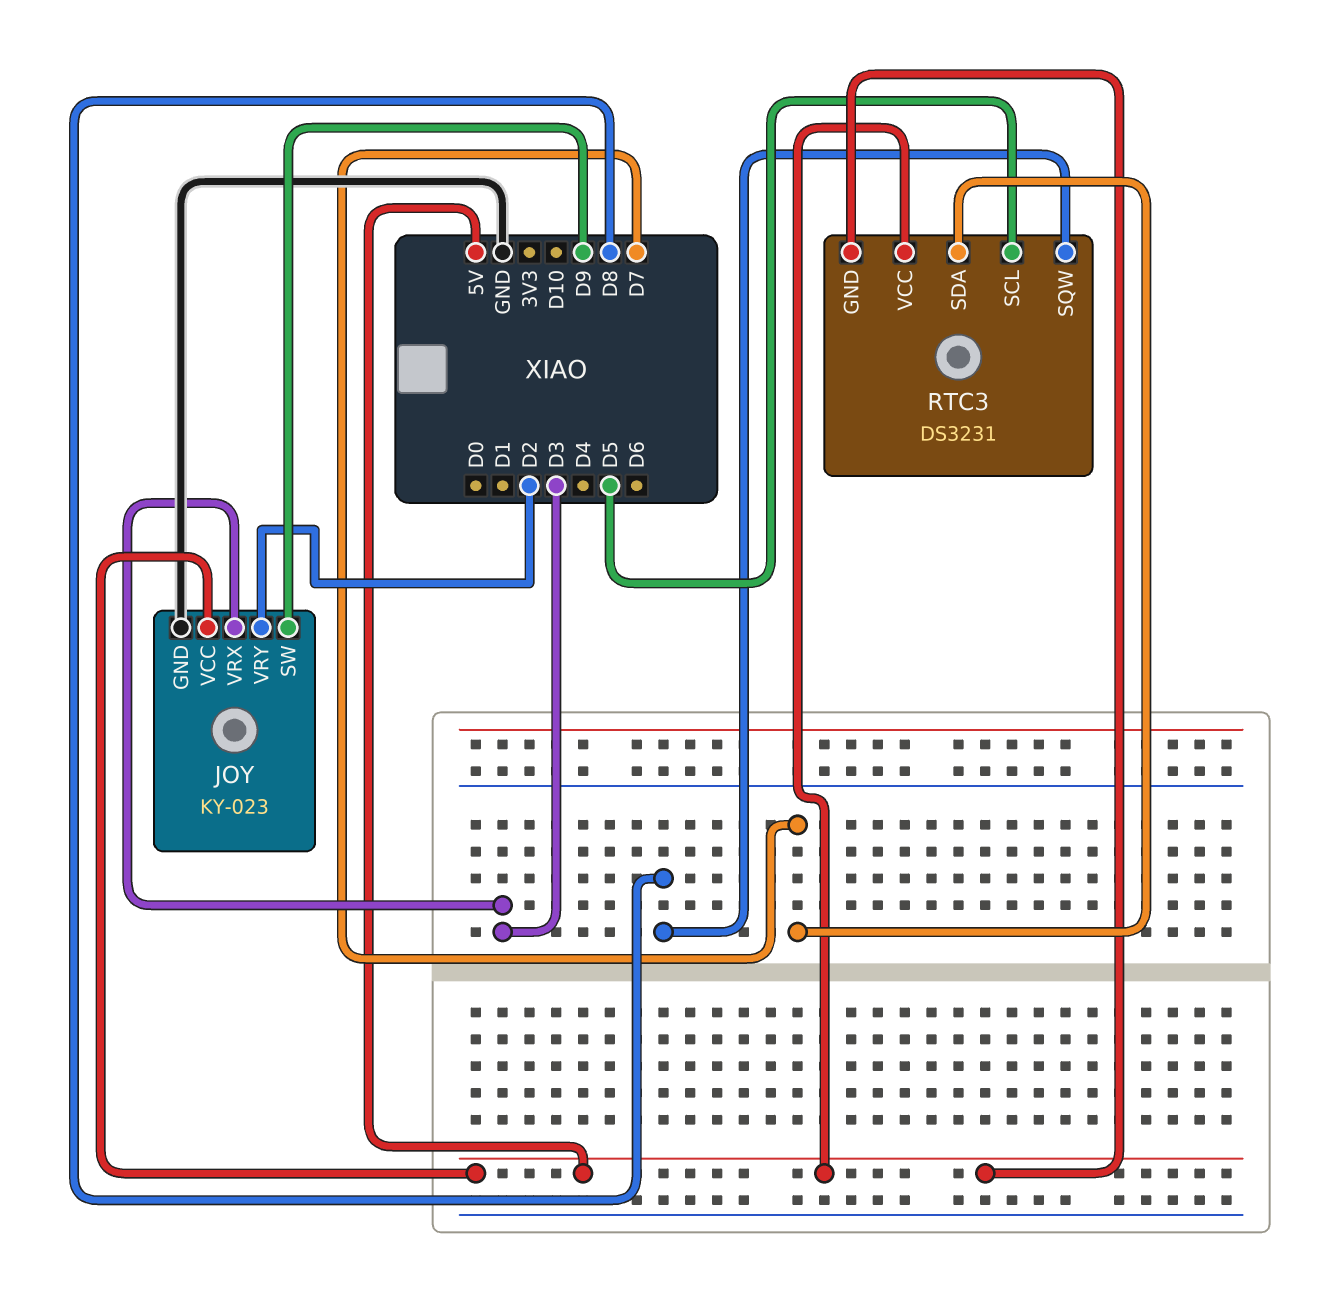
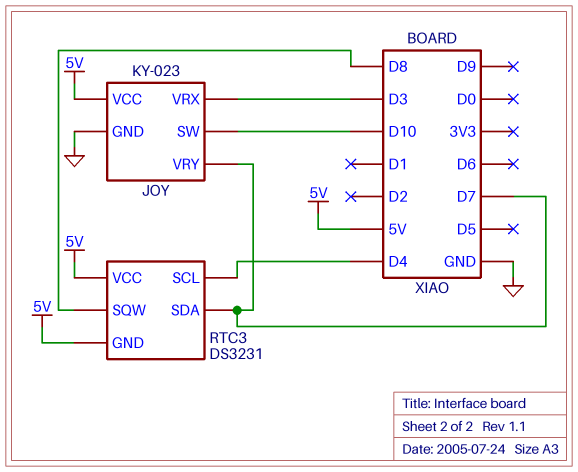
JOY pin SW: D9 -> D10
JOY pin VRY: D2 -> D7
RTC3 pin SCL: D5 -> D4

